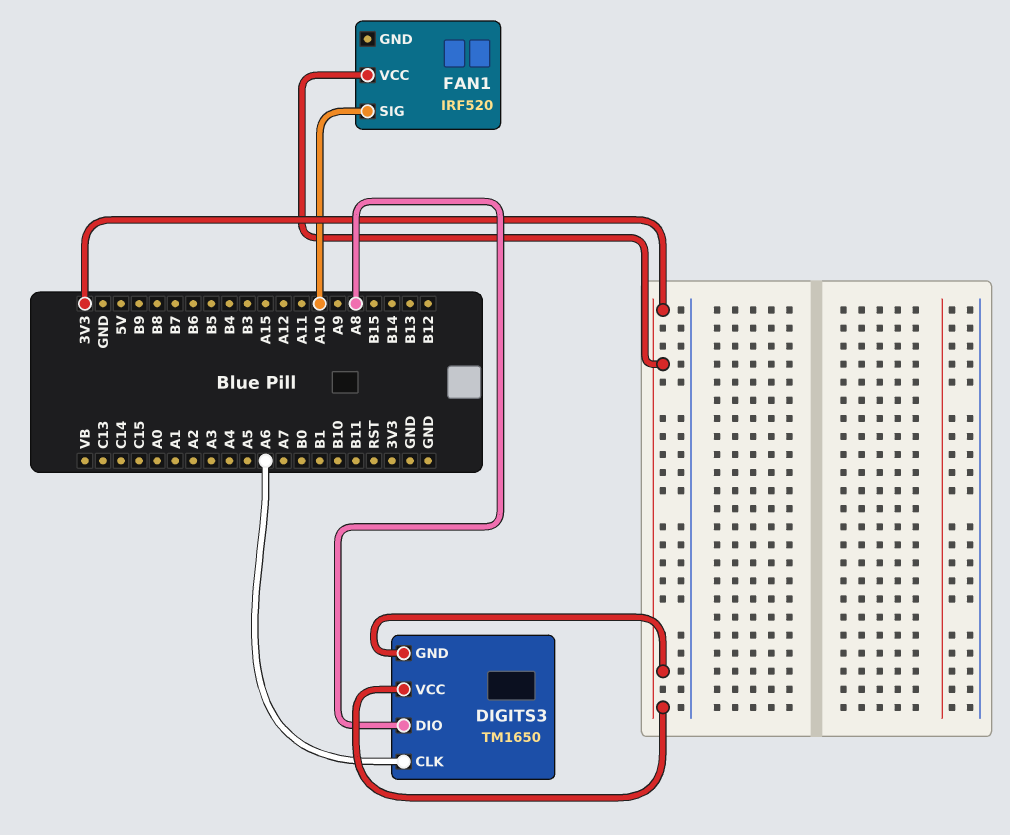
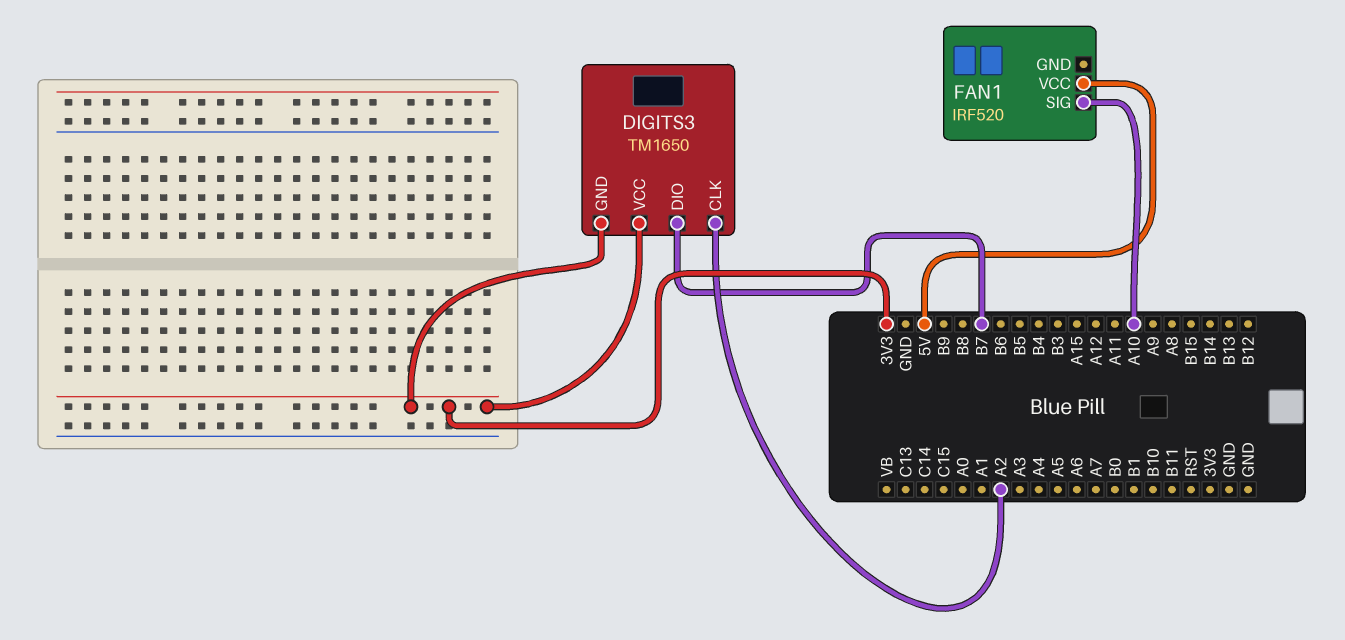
DIGITS3 pin CLK: A6 -> A2
DIGITS3 pin DIO: A8 -> B7
FAN1 pin VCC: 3V3 -> 5V

